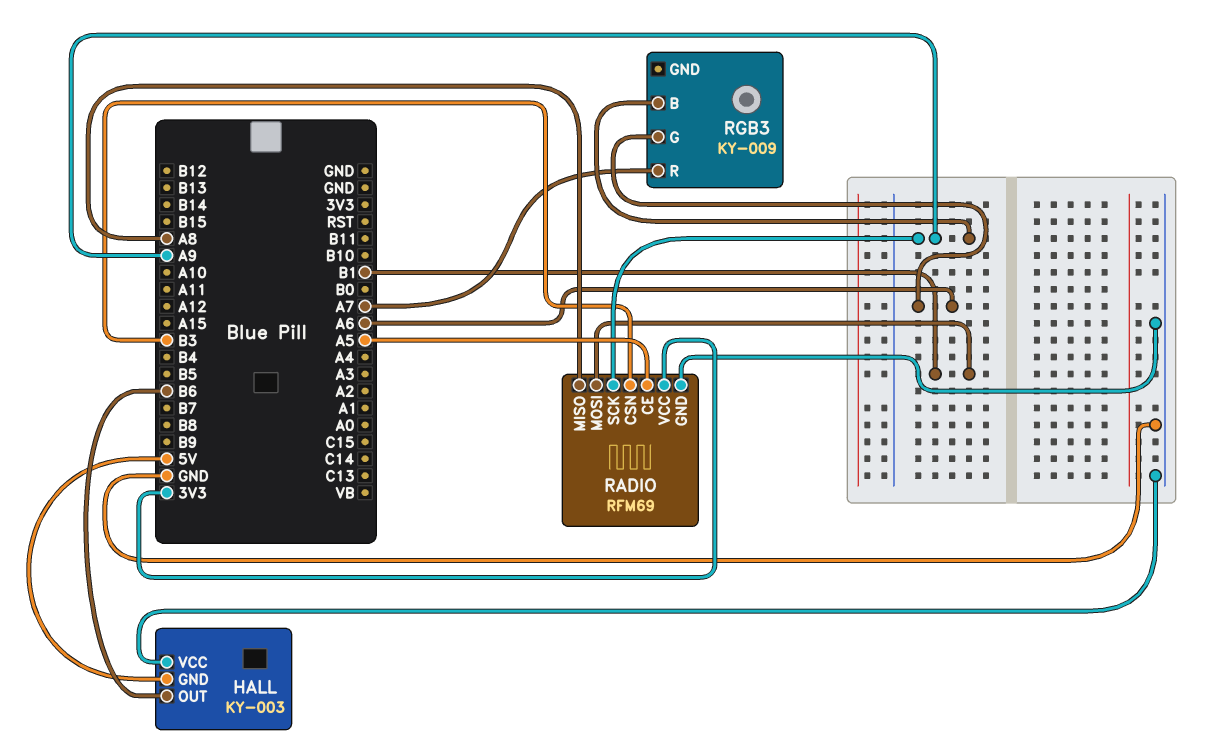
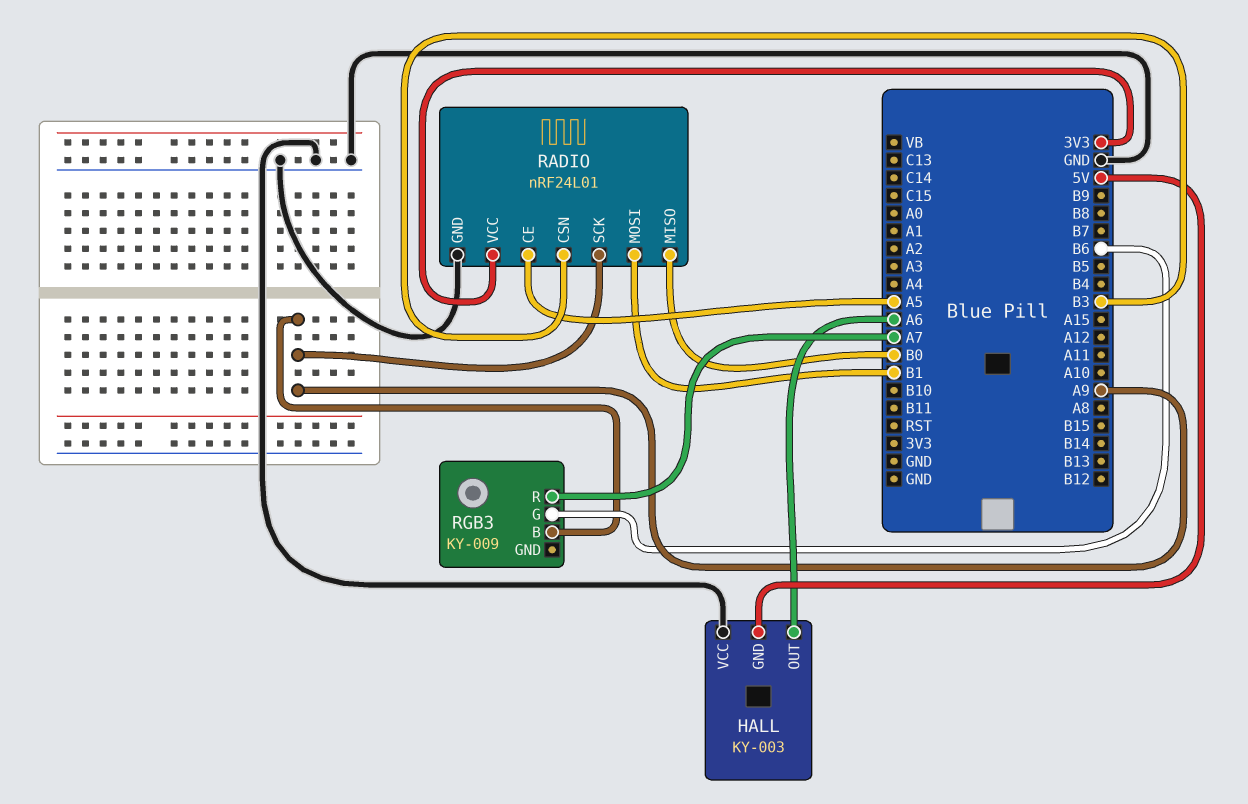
HALL pin OUT: B6 -> A6
RADIO: RFM69 -> nRF24L01
RADIO pin MISO: A8 -> B0
RGB3 pin G: A6 -> B6

